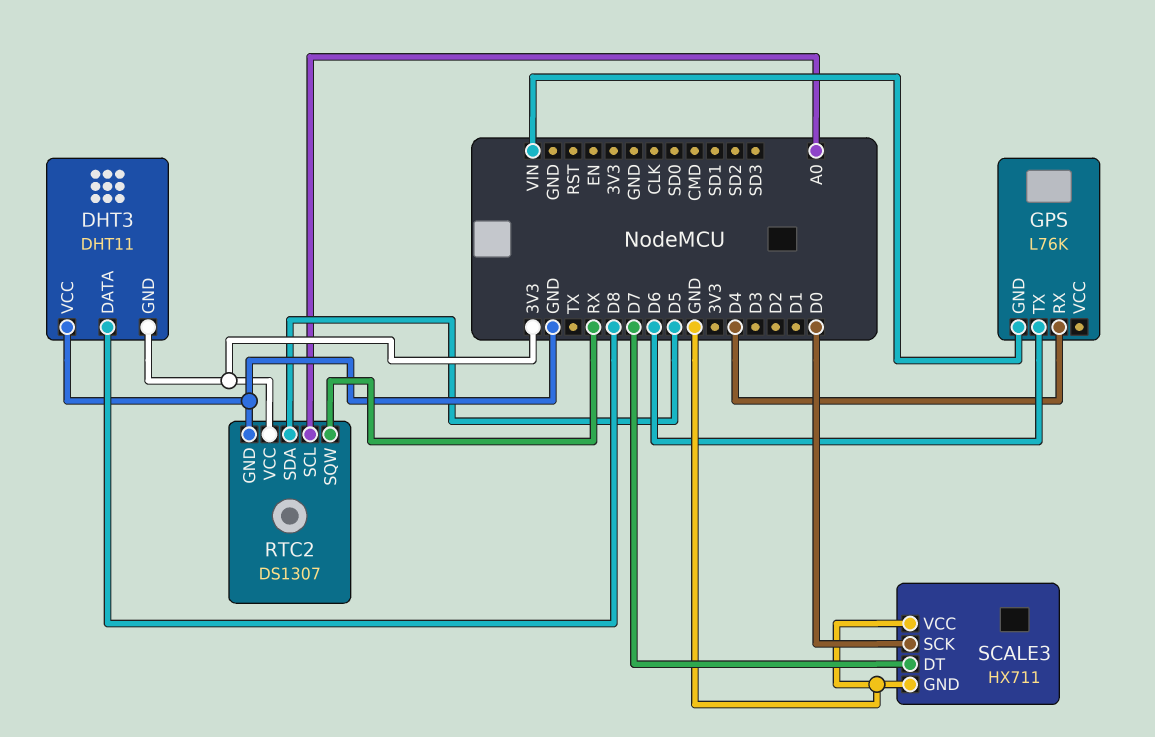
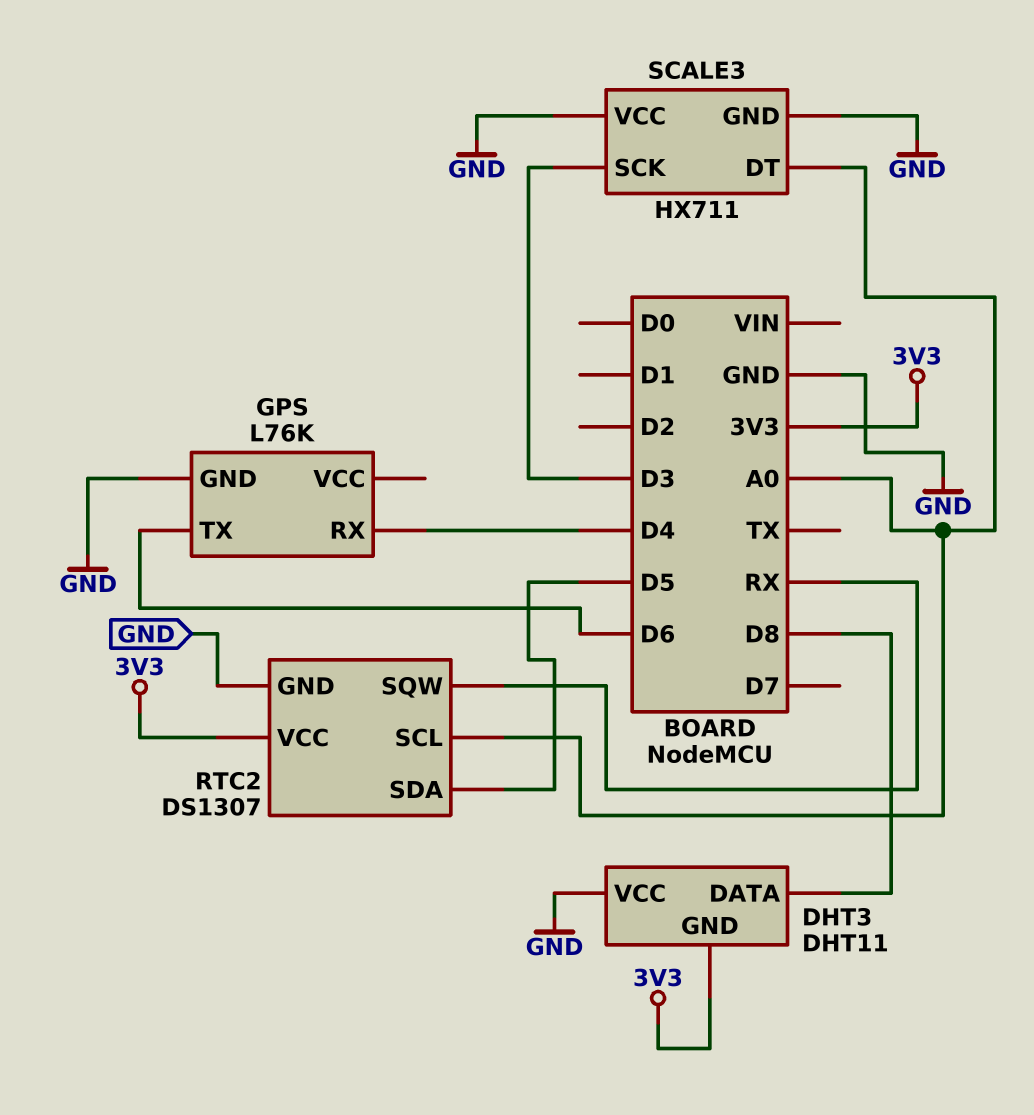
GPS pin GND: VIN -> GND
SCALE3 pin DT: D7 -> A0
SCALE3 pin SCK: D0 -> D3

